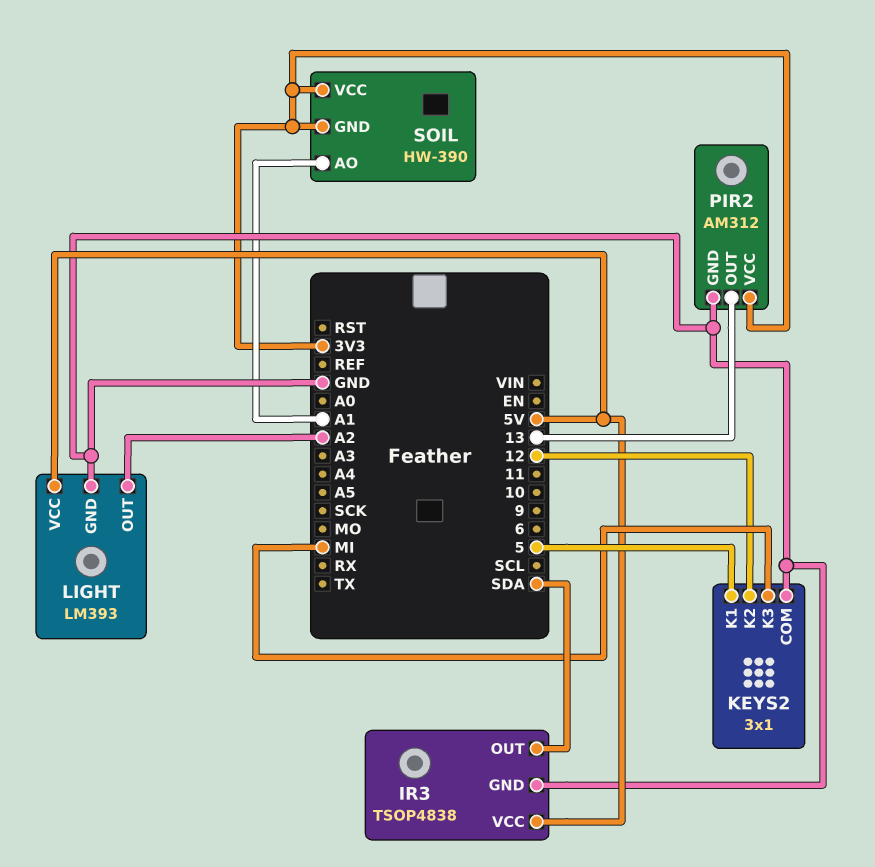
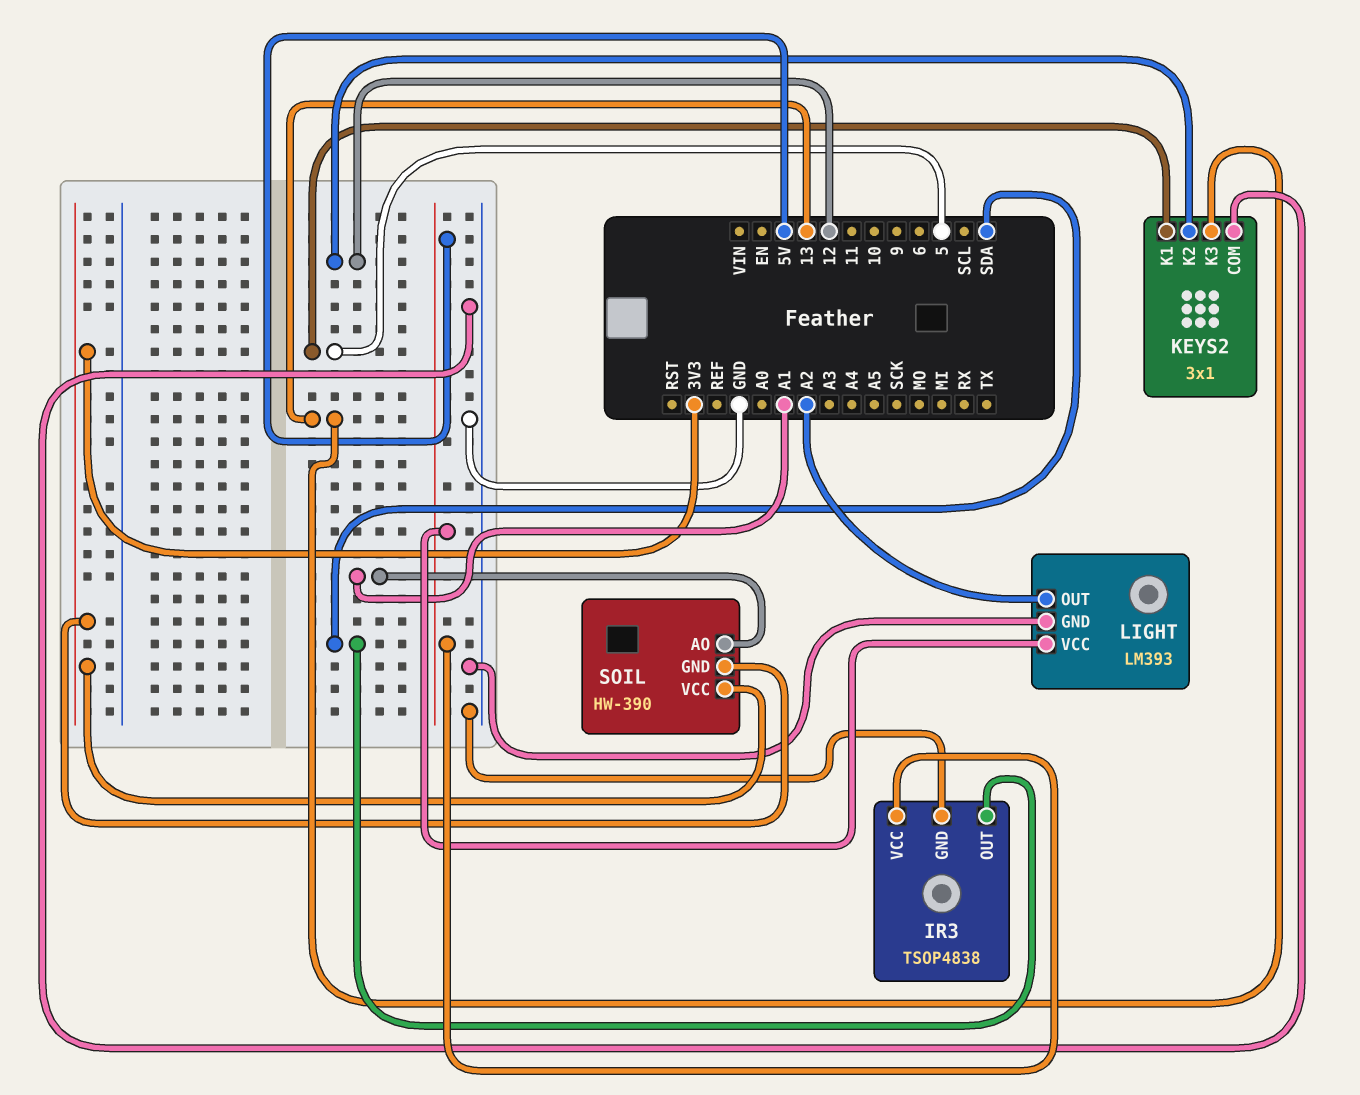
KEYS2 pin K3: MI -> 13
PIR2: AM312 -> none
PIR2 pin GND: GND -> none
PIR2 pin OUT: 13 -> none
PIR2 pin VCC: 3V3 -> none

